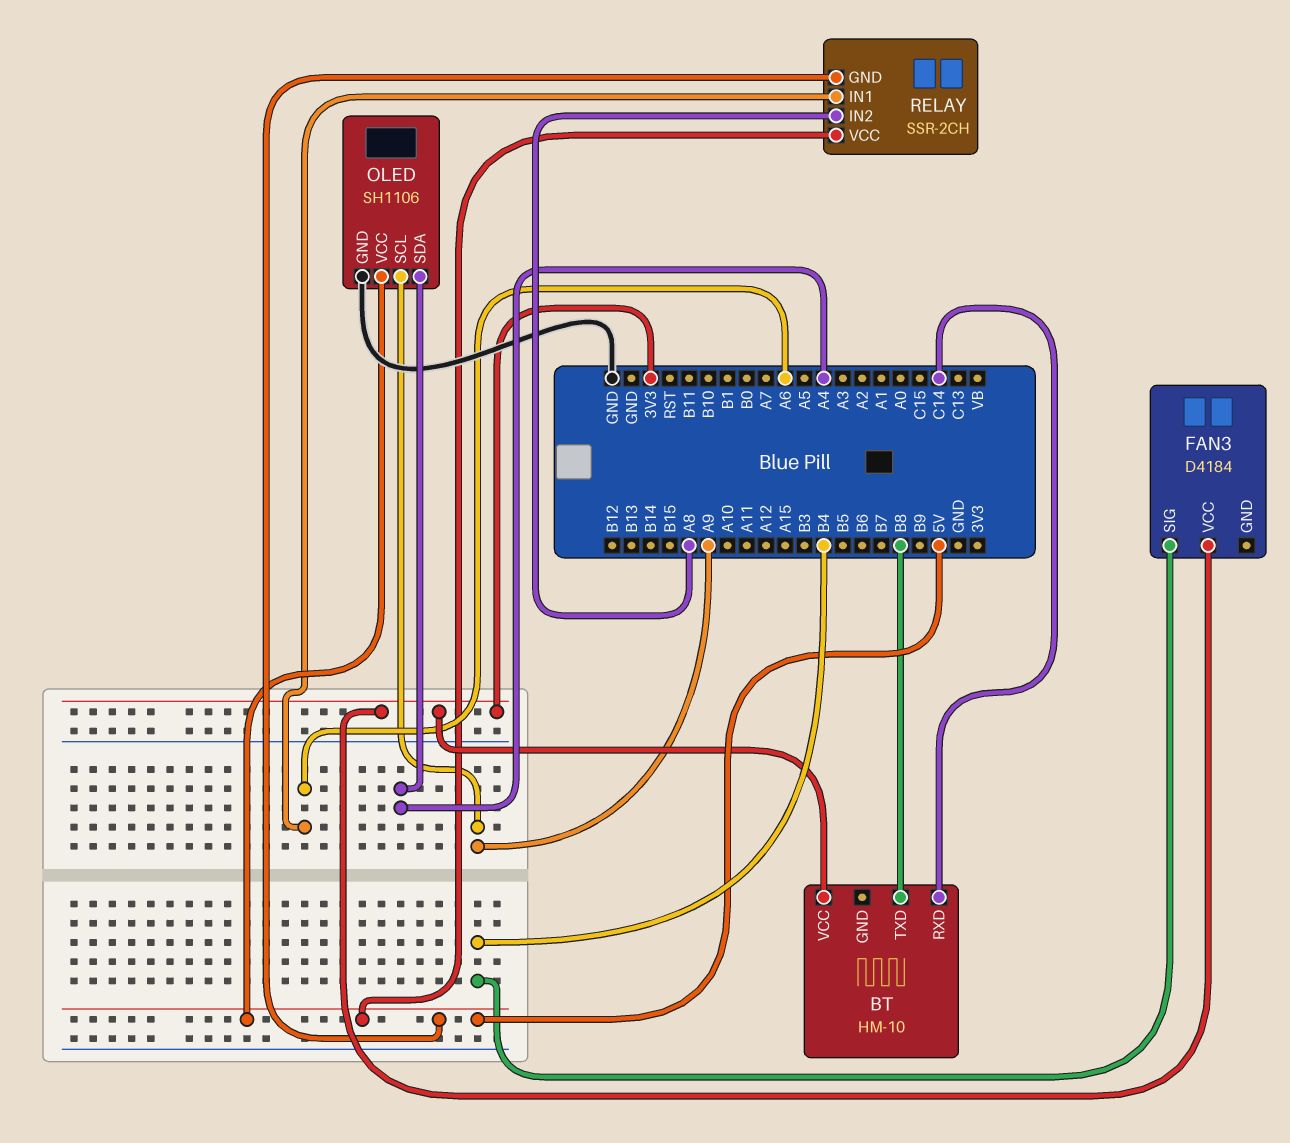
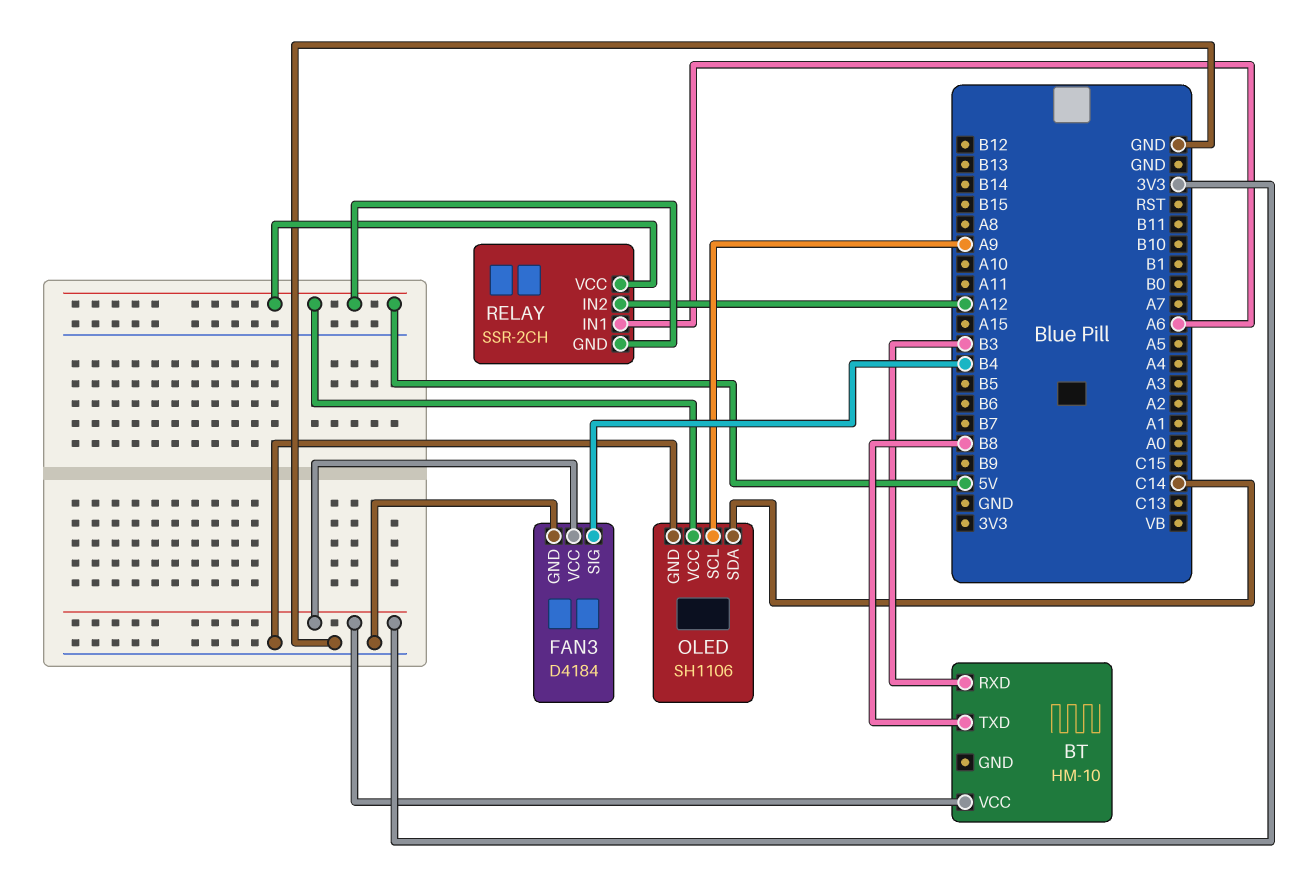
BT pin RXD: C14 -> B3
FAN3 pin GND: none -> GND
OLED pin SDA: A4 -> C14
RELAY pin IN2: A8 -> A12

